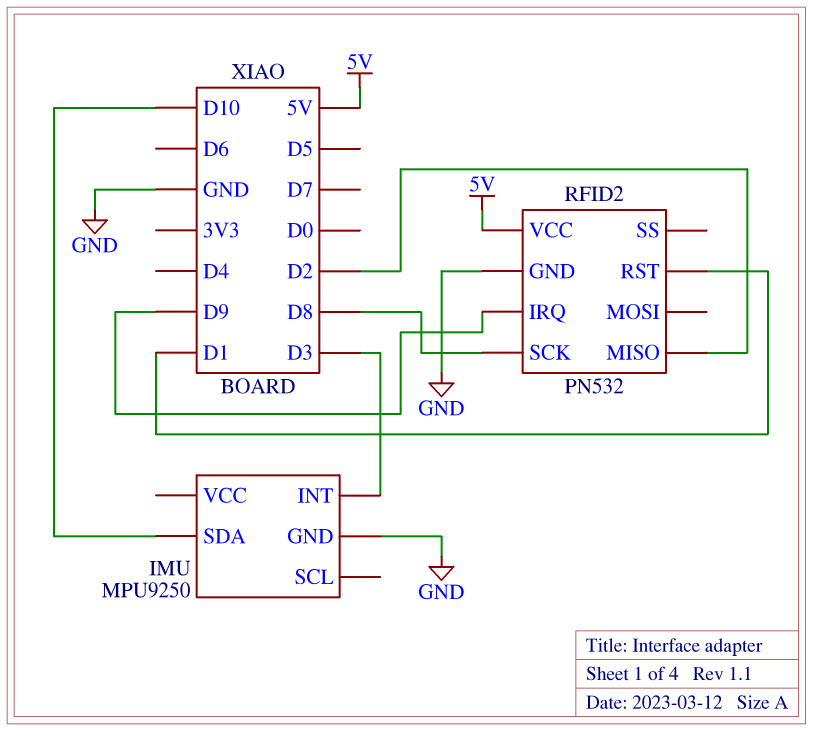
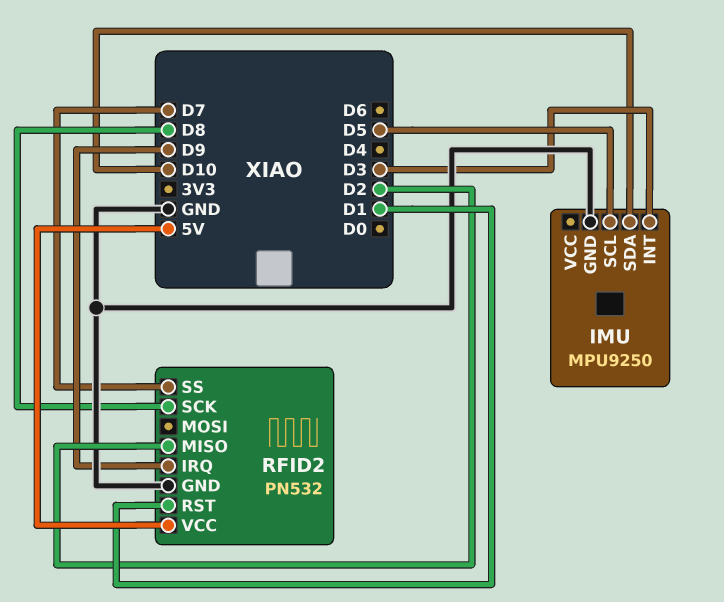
IMU pin SCL: none -> D5
RFID2 pin SS: none -> D7

